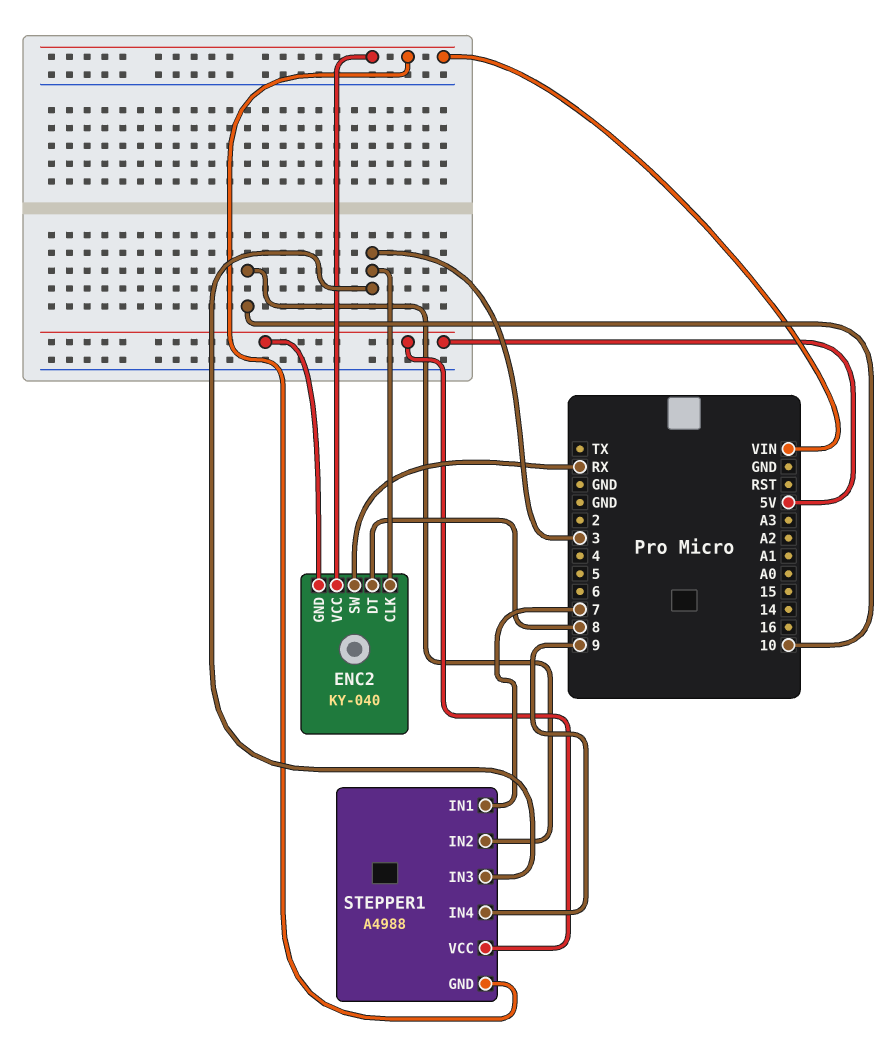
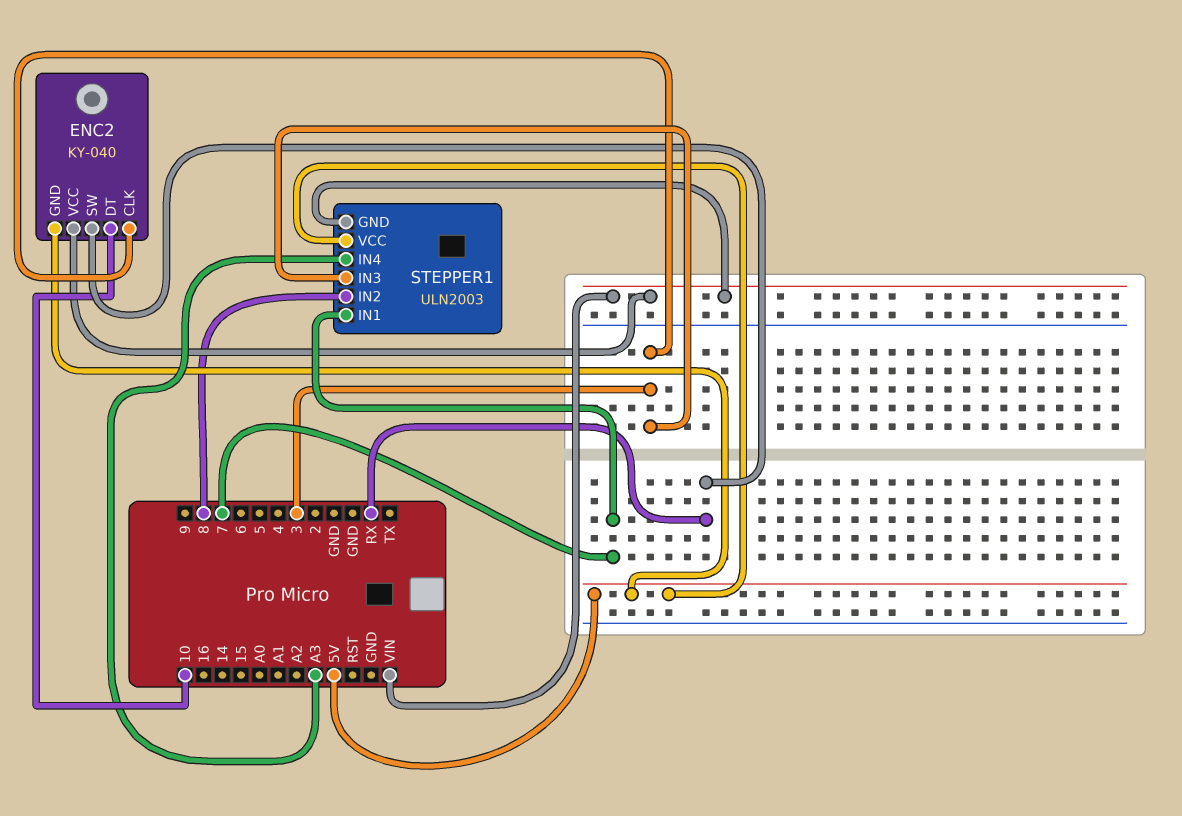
ENC2 pin DT: 8 -> 10
STEPPER1: A4988 -> ULN2003
STEPPER1 pin IN2: 10 -> 8
STEPPER1 pin IN4: 9 -> A3

